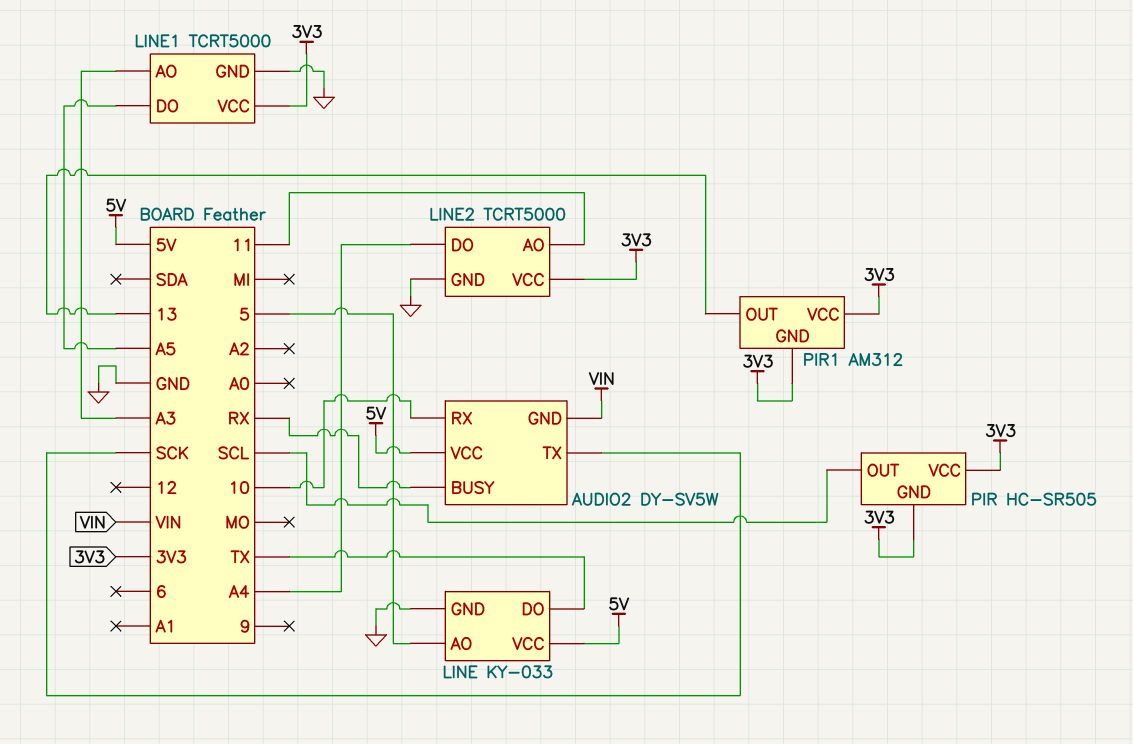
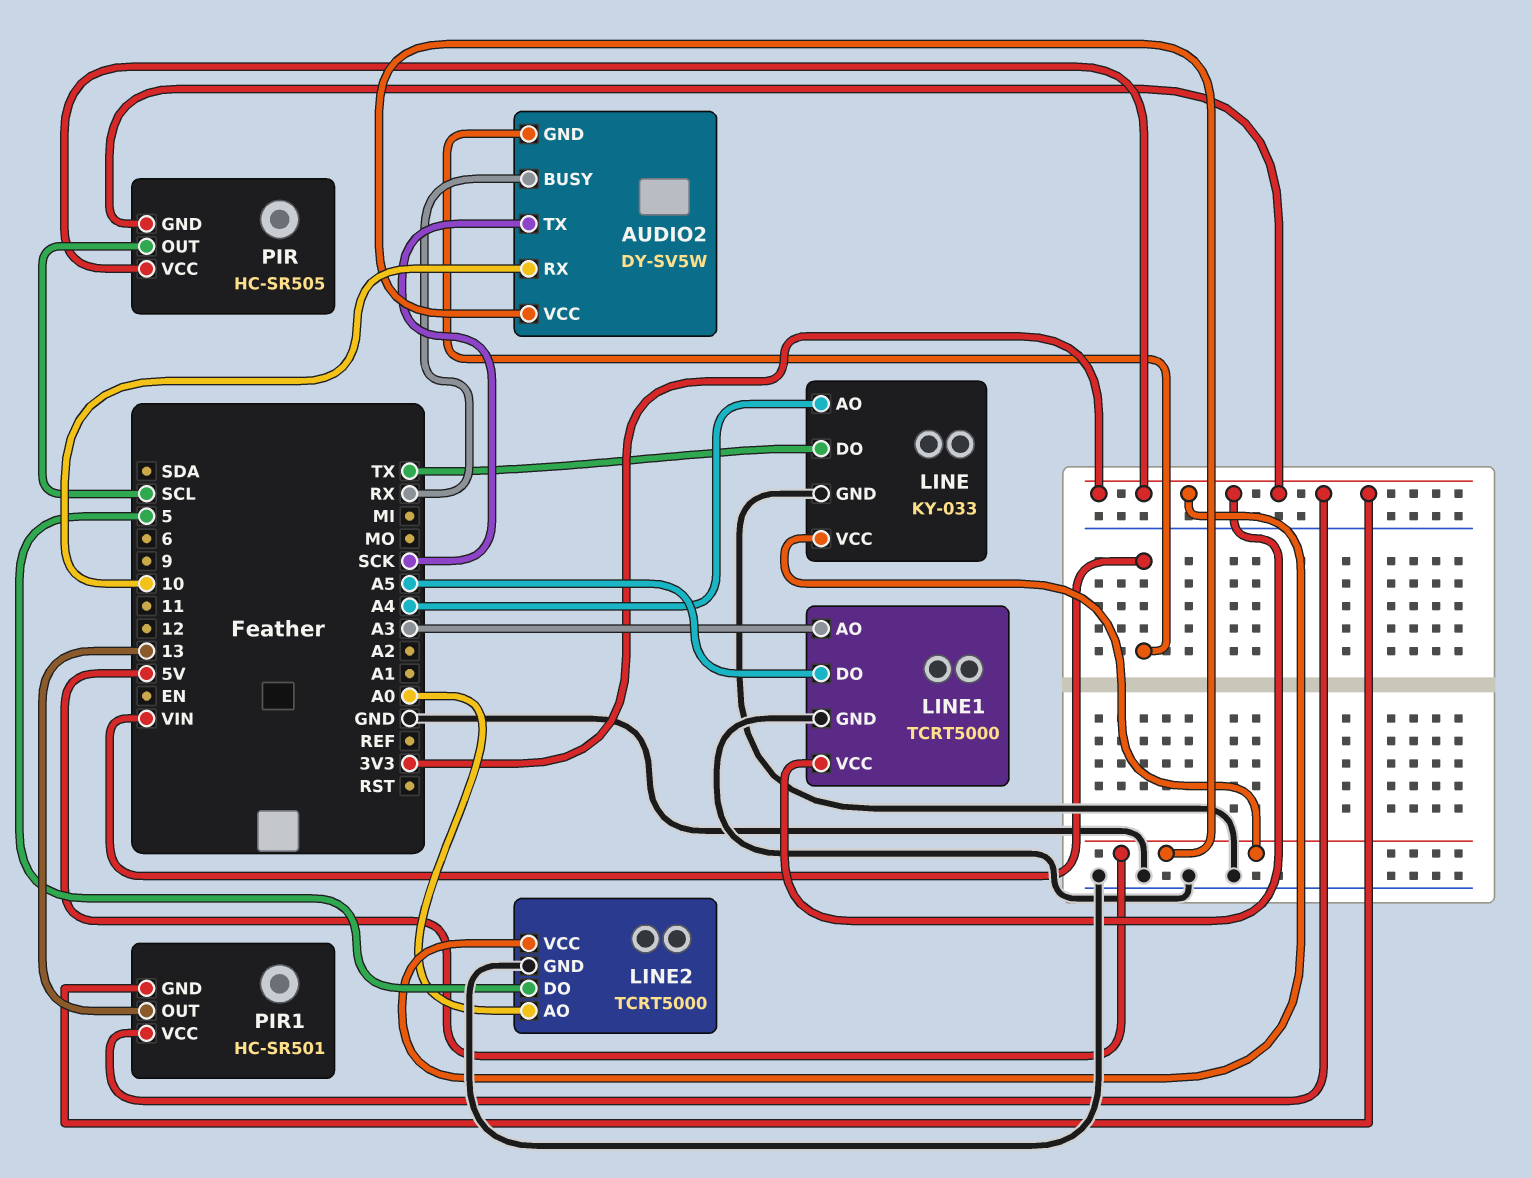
LINE pin AO: 5 -> A4
LINE2 pin AO: 11 -> A0
LINE2 pin DO: A4 -> 5
PIR1: AM312 -> HC-SR501

